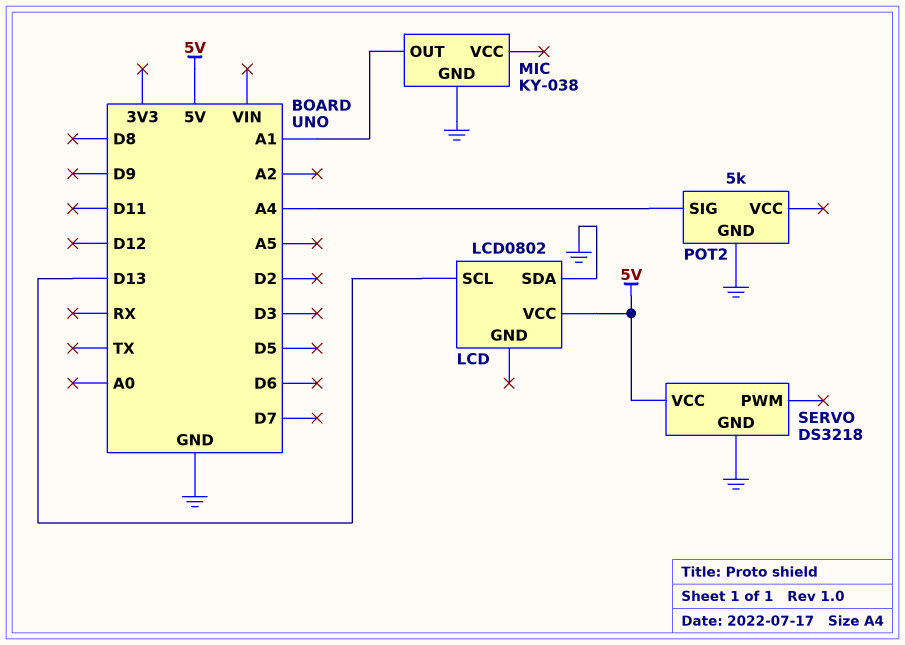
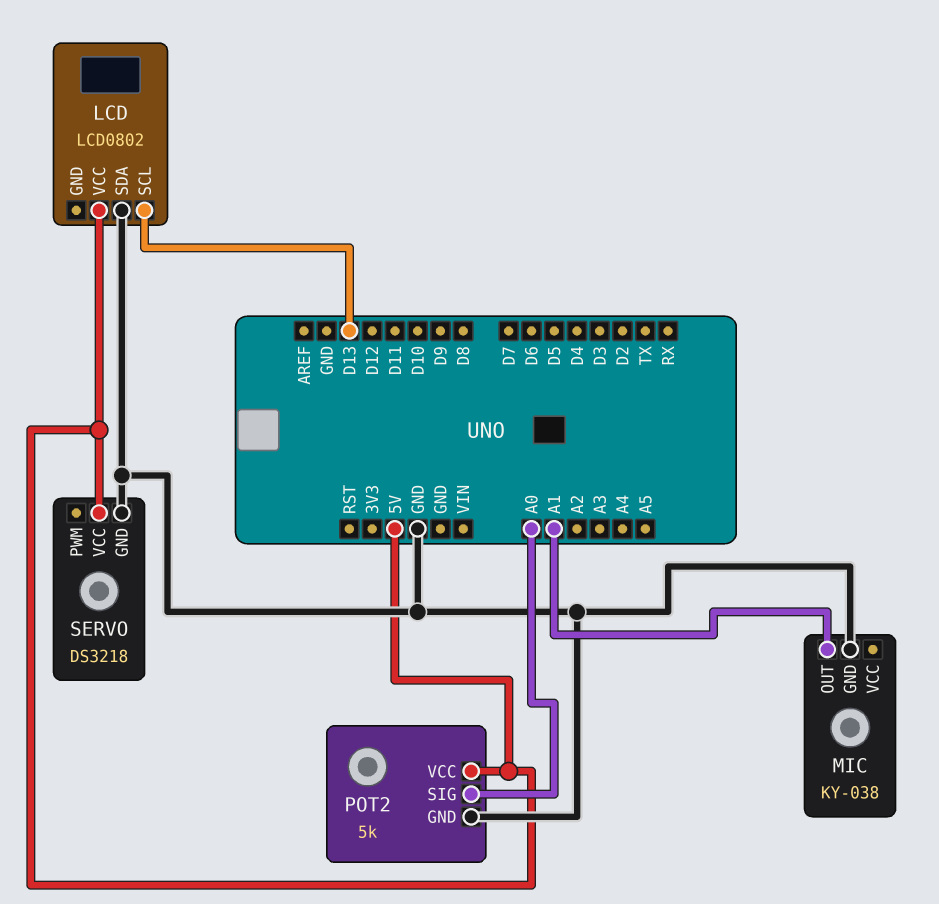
POT2 pin SIG: A4 -> A0
POT2 pin VCC: none -> 5V

